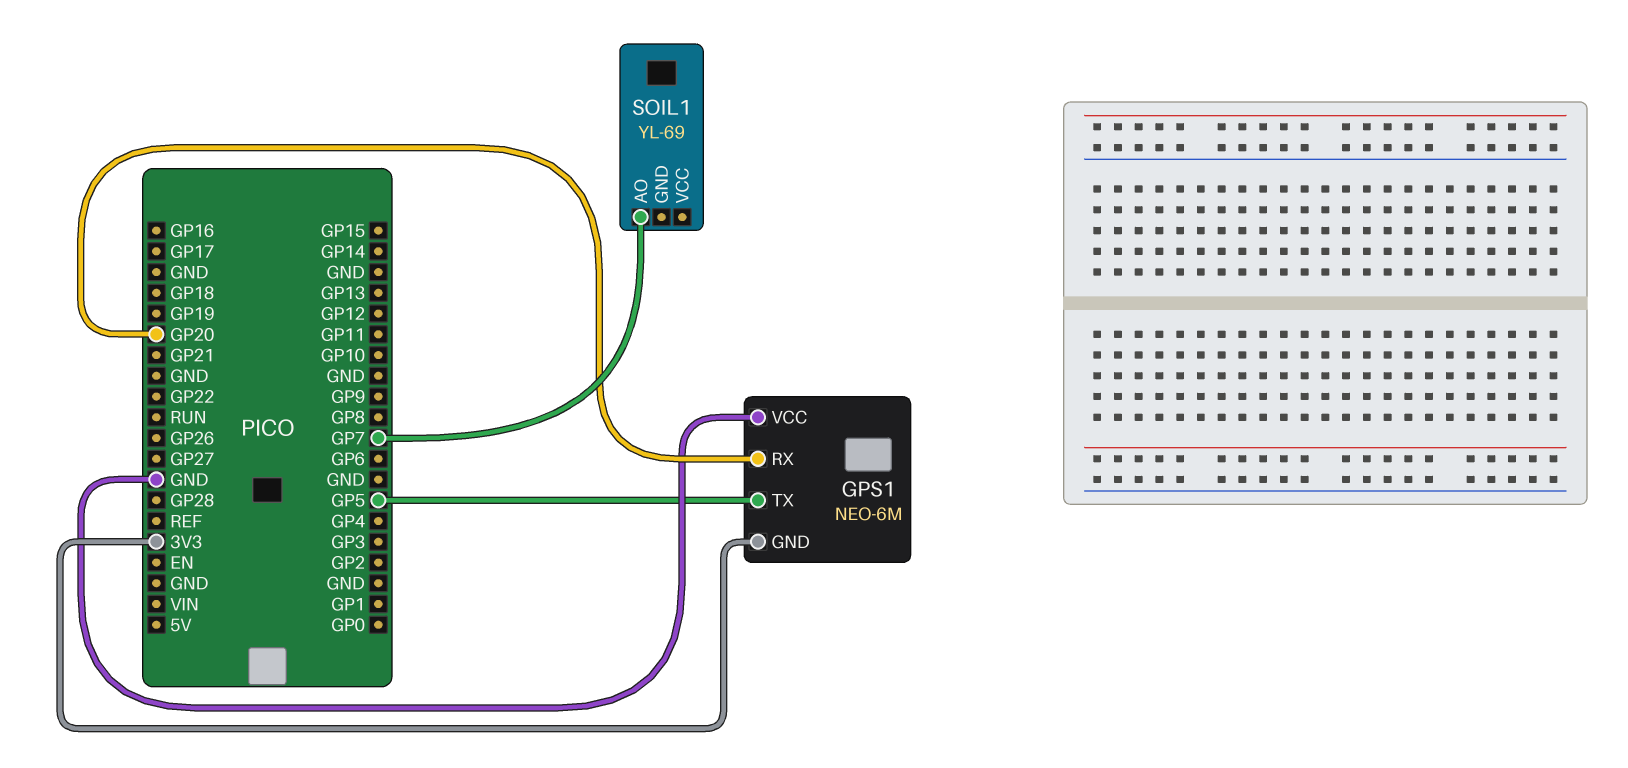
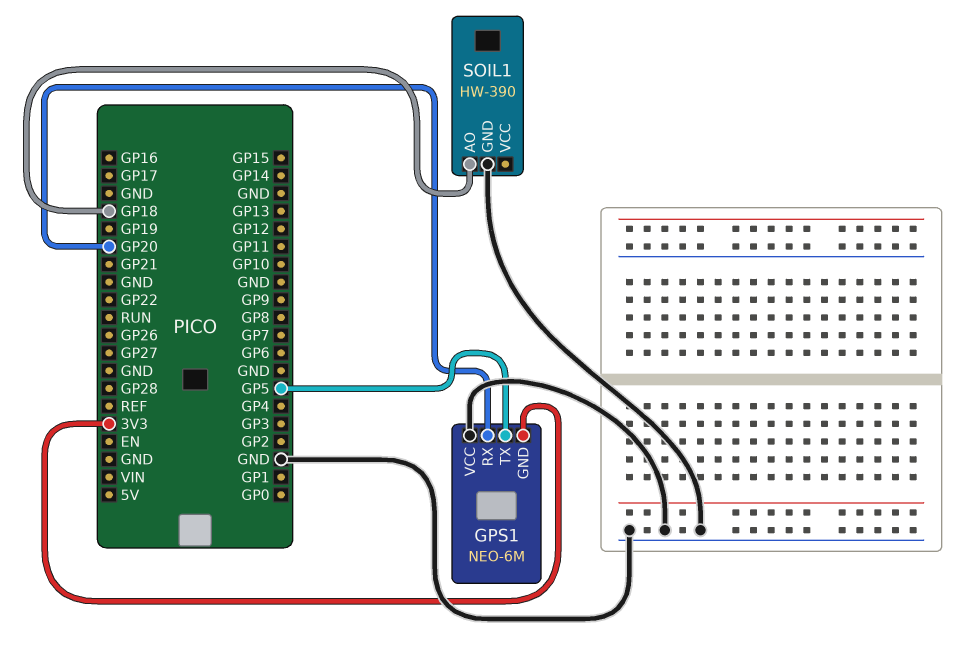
SOIL1: YL-69 -> HW-390
SOIL1 pin AO: GP7 -> GP18
SOIL1 pin GND: none -> GND

